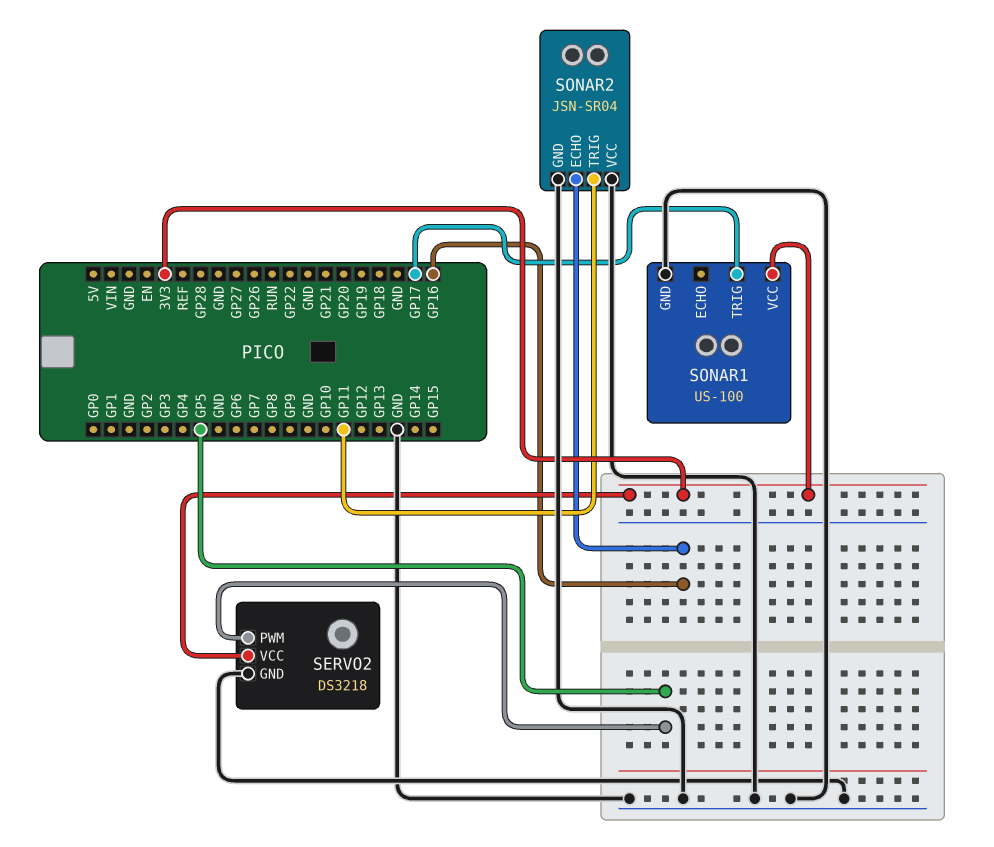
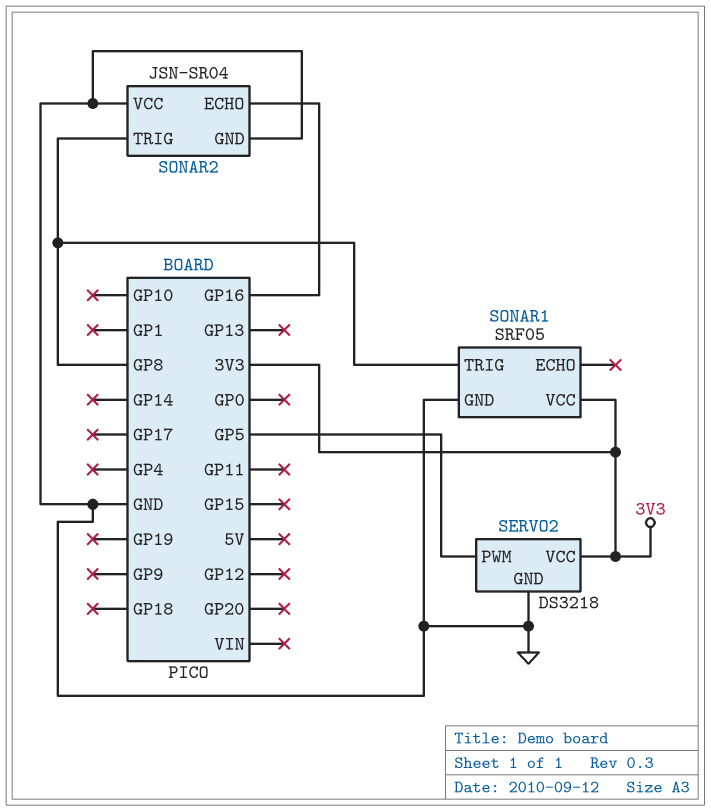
SONAR1: US-100 -> SRF05
SONAR1 pin TRIG: GP17 -> GP8
SONAR2 pin TRIG: GP11 -> GP8

